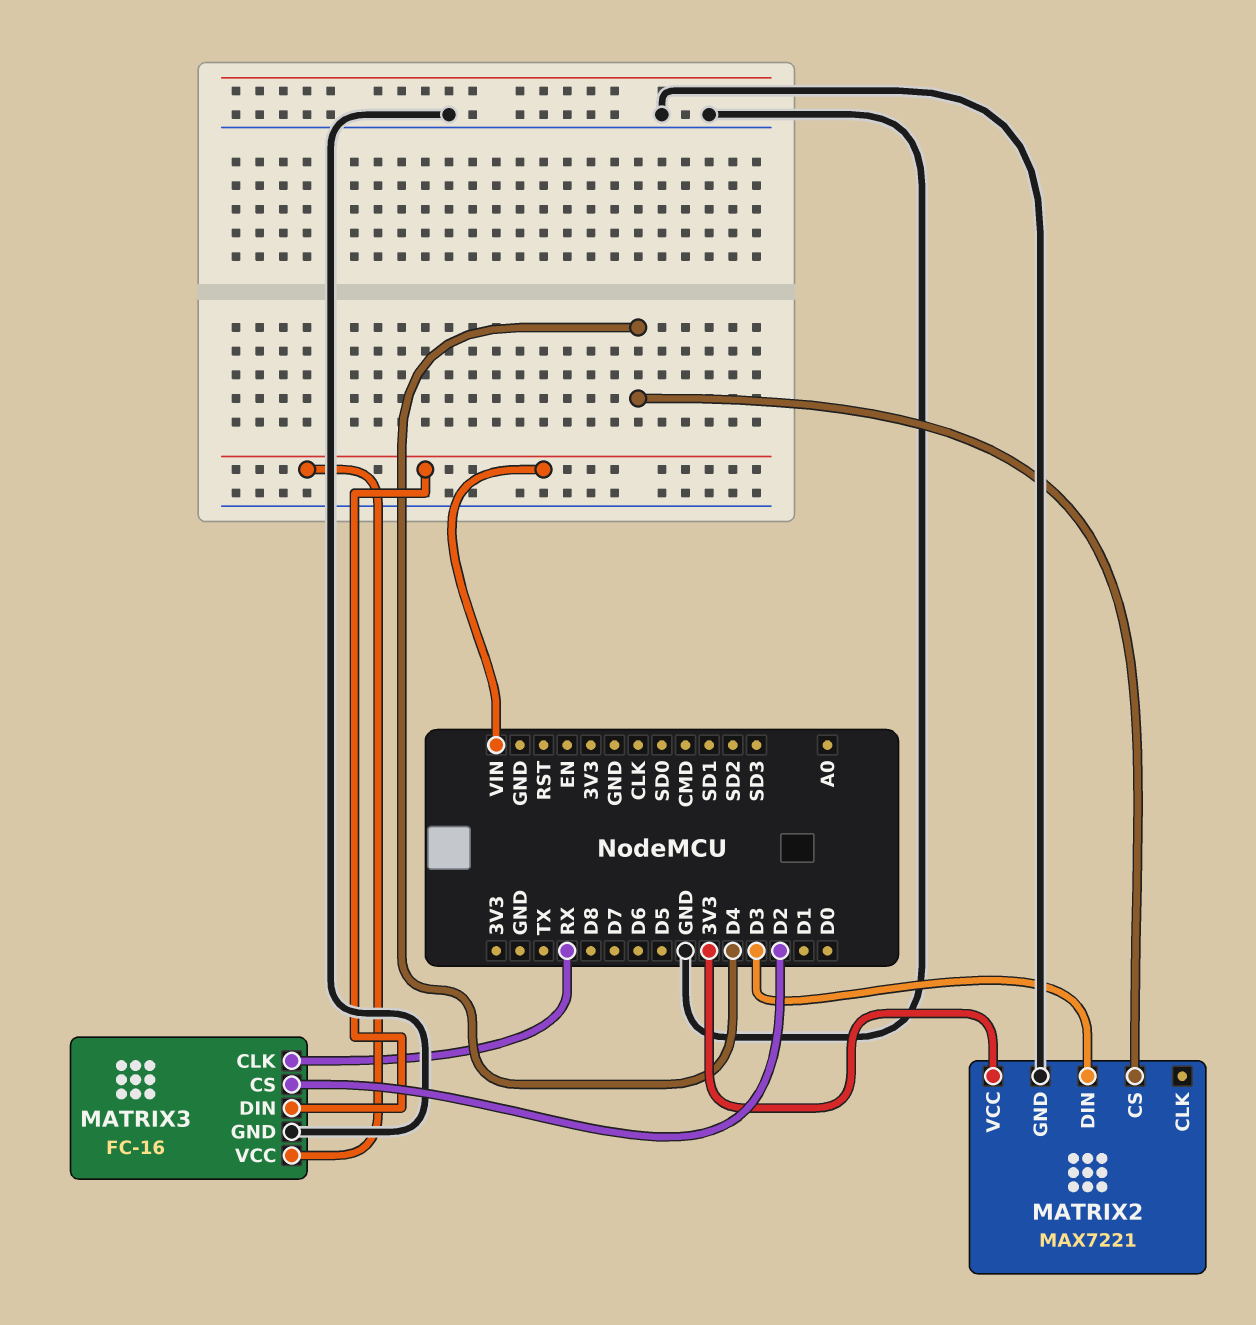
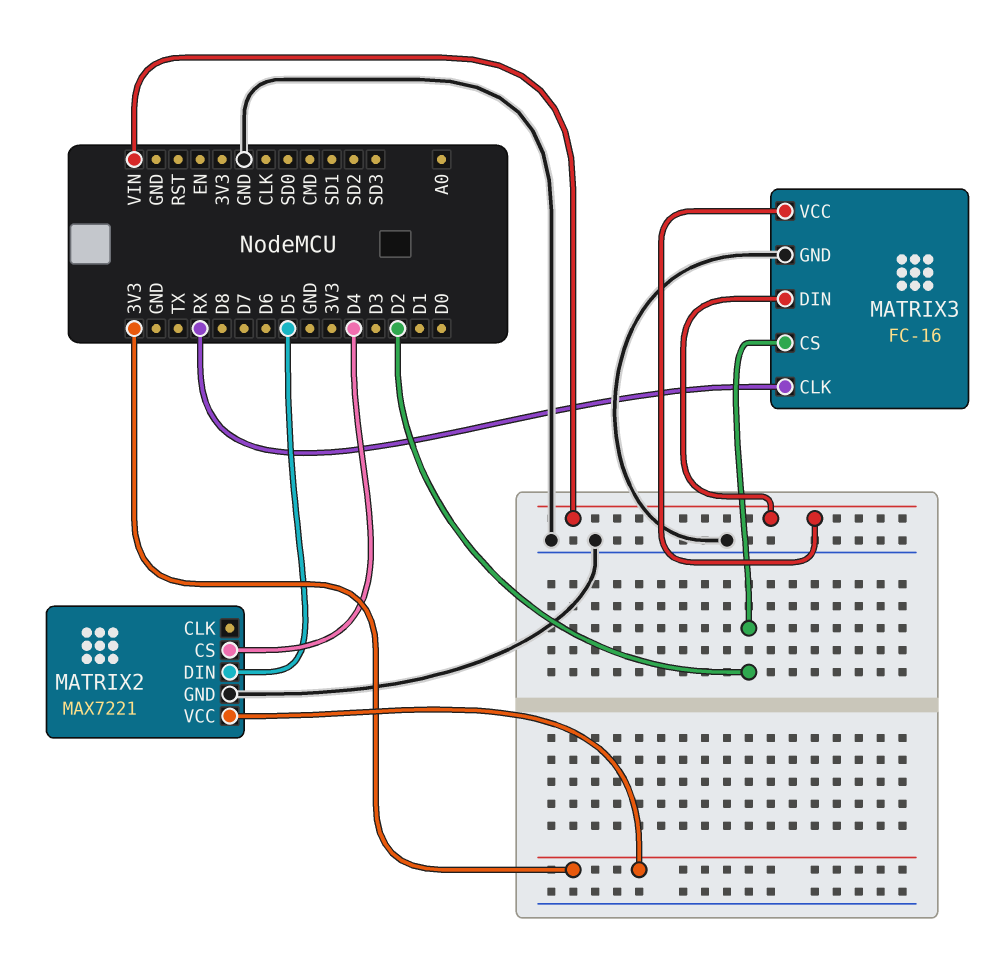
MATRIX2 pin DIN: D3 -> D5

